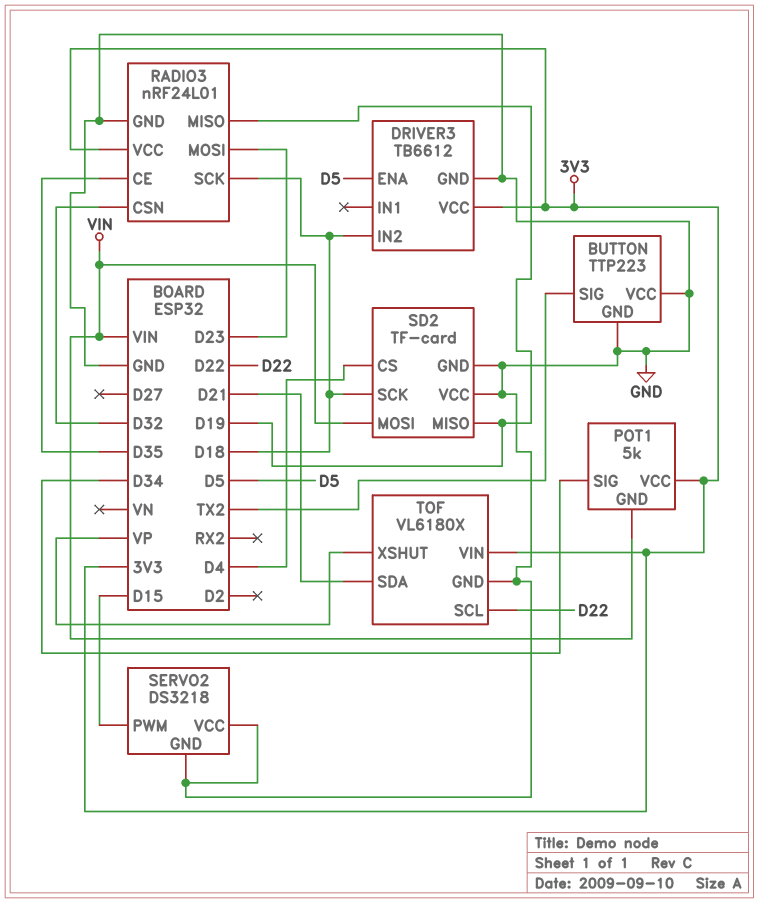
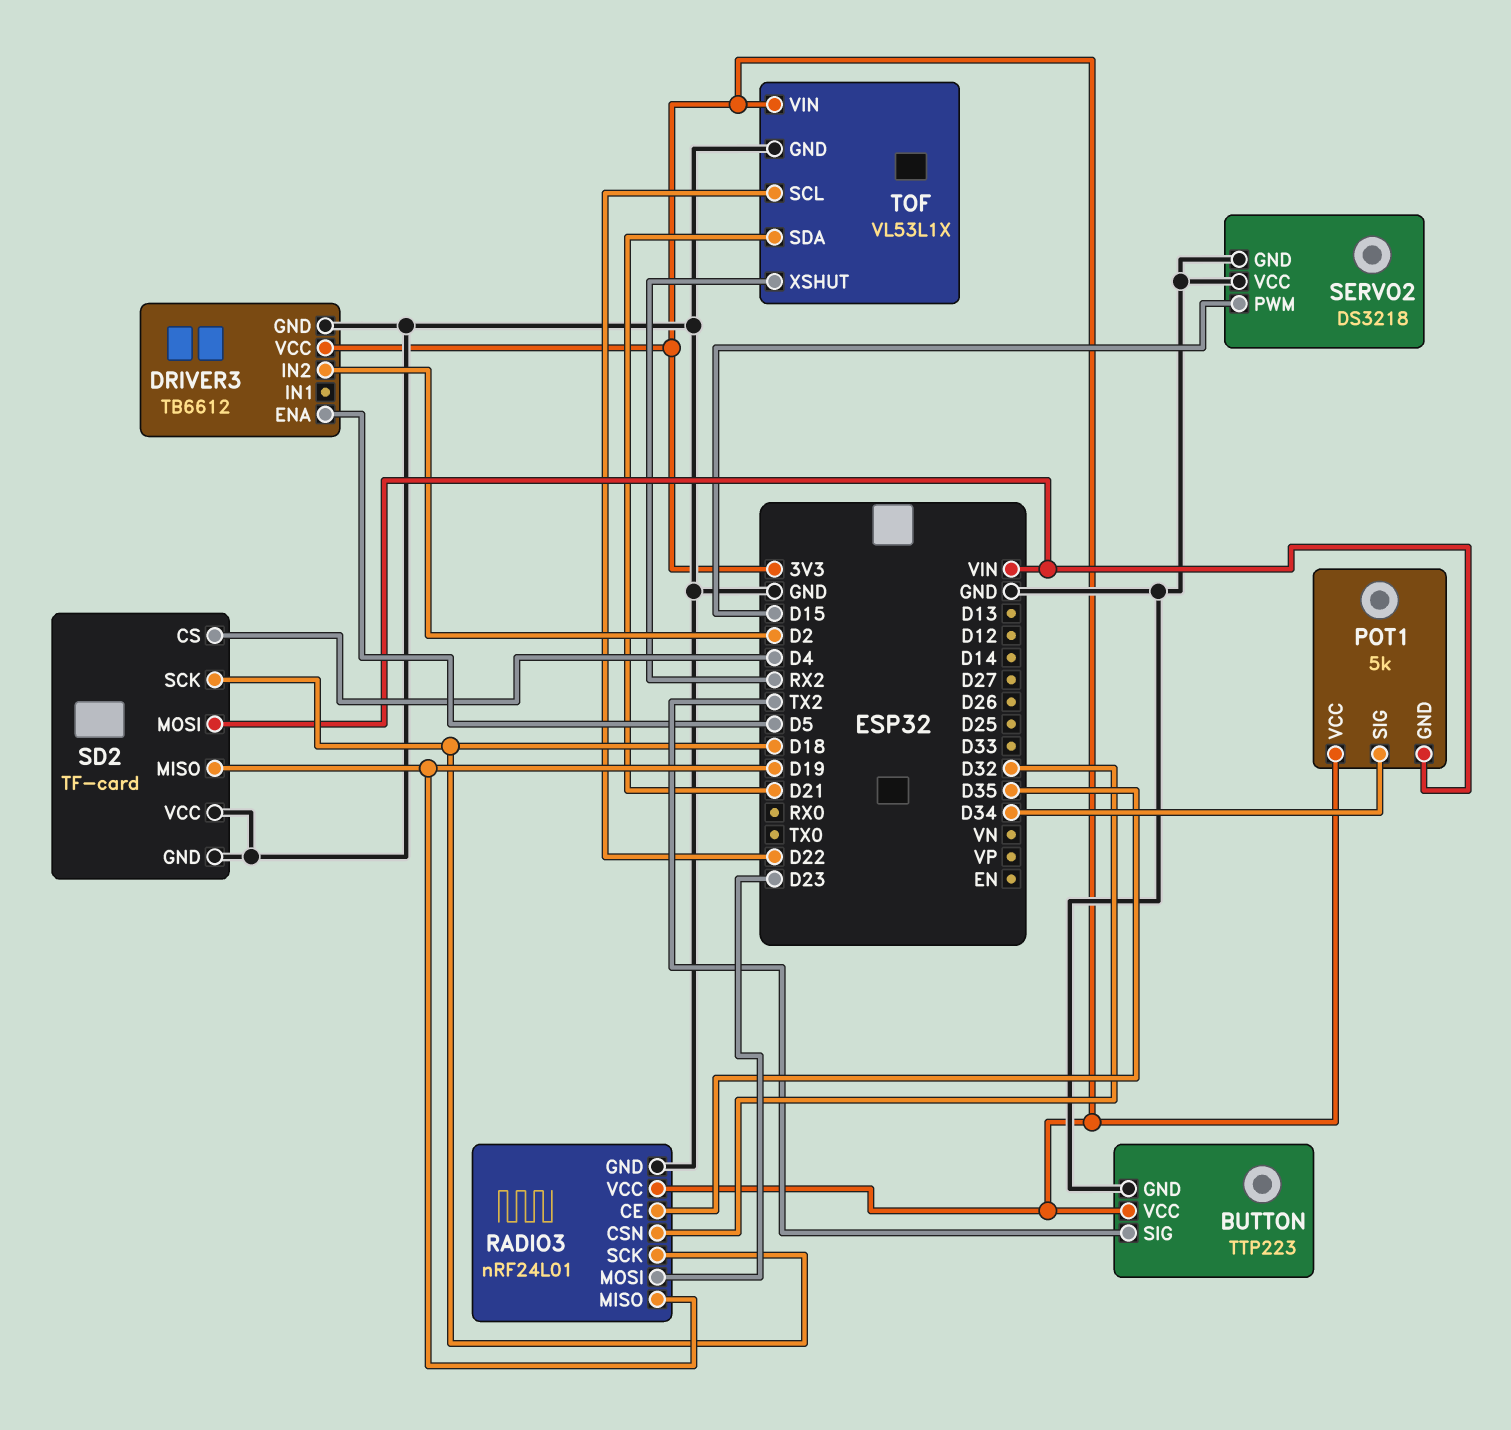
BUTTON pin VCC: GND -> 3V3
DRIVER3 pin IN2: D18 -> D2
TOF: VL6180X -> VL53L1X
TOF pin XSHUT: VP -> RX2

